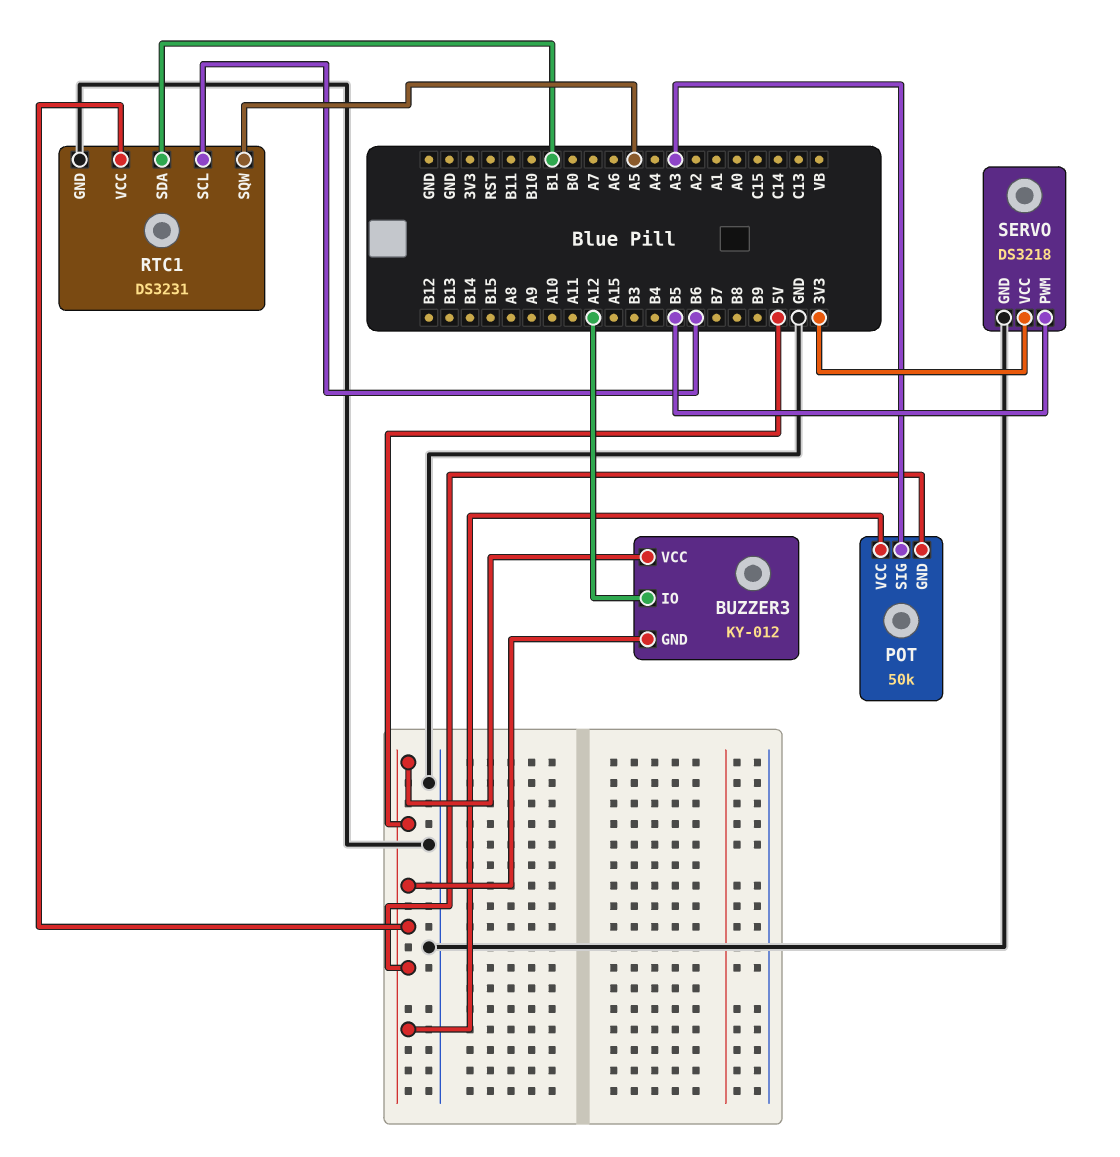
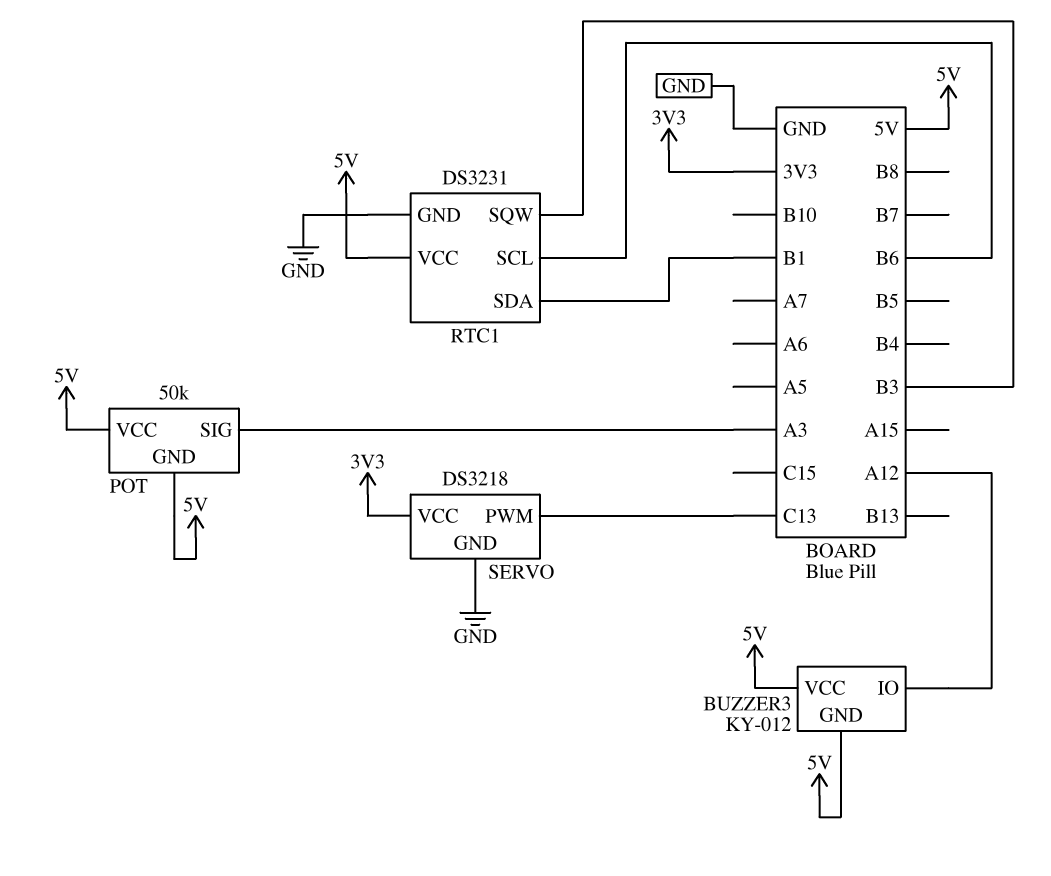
RTC1 pin SQW: A5 -> B3
SERVO pin PWM: B5 -> C13

